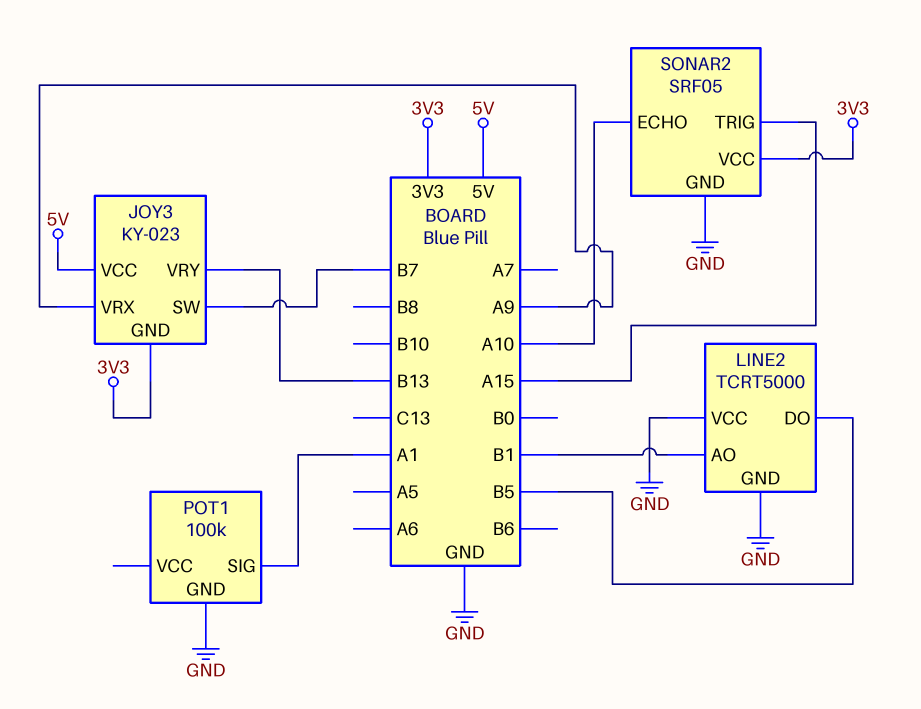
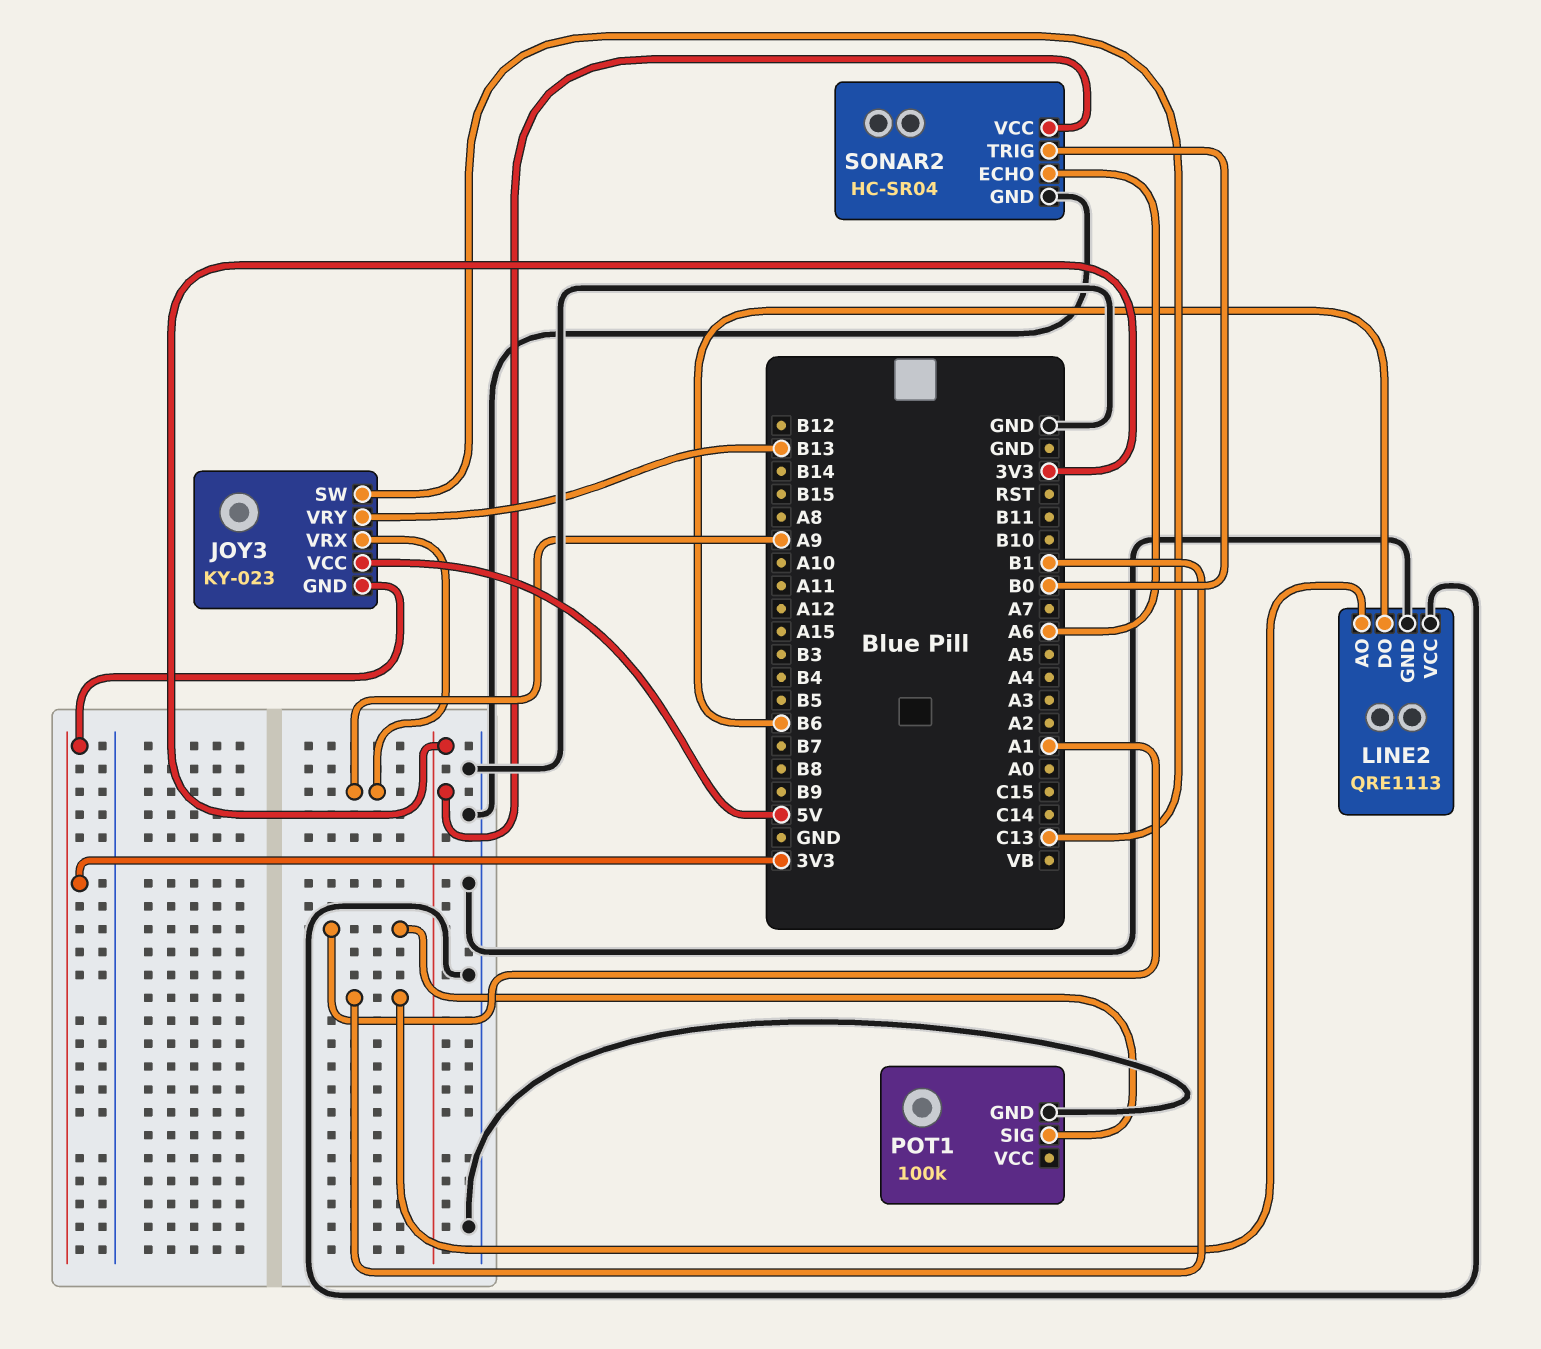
JOY3 pin SW: B7 -> C13
LINE2: TCRT5000 -> QRE1113
LINE2 pin DO: B5 -> B6
SONAR2: SRF05 -> HC-SR04
SONAR2 pin ECHO: A10 -> A6
SONAR2 pin TRIG: A15 -> B0

